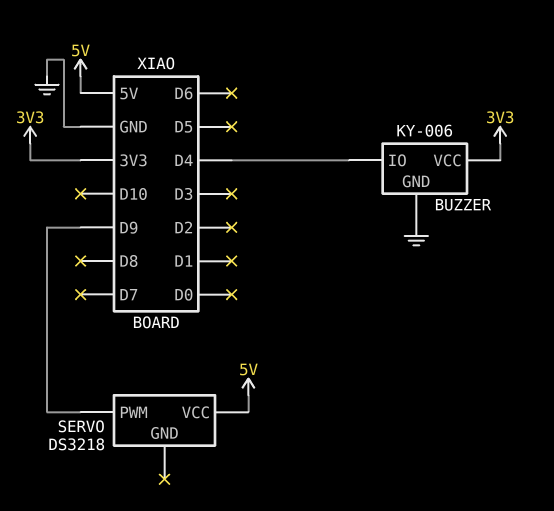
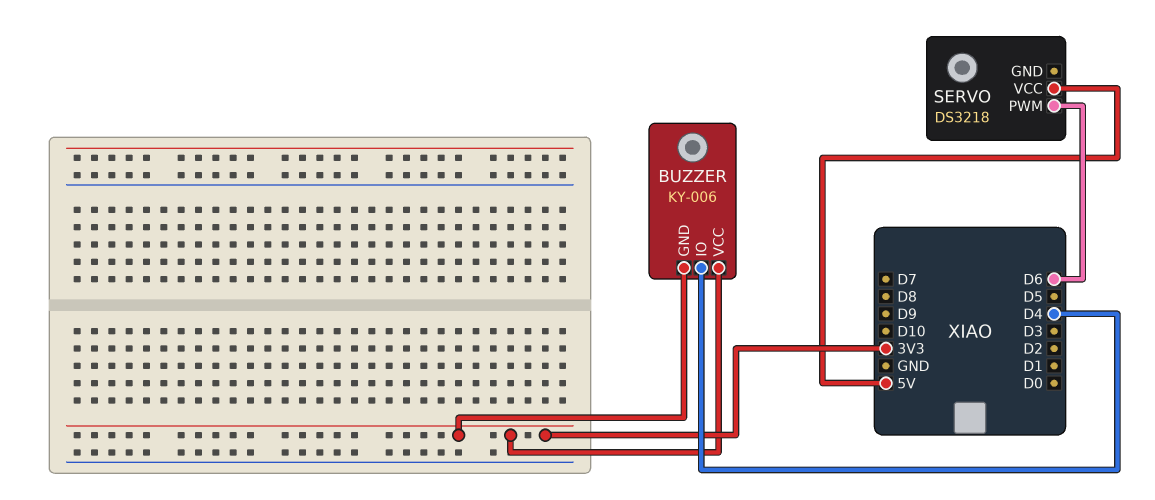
BUZZER pin GND: GND -> 3V3
SERVO pin PWM: D9 -> D6

